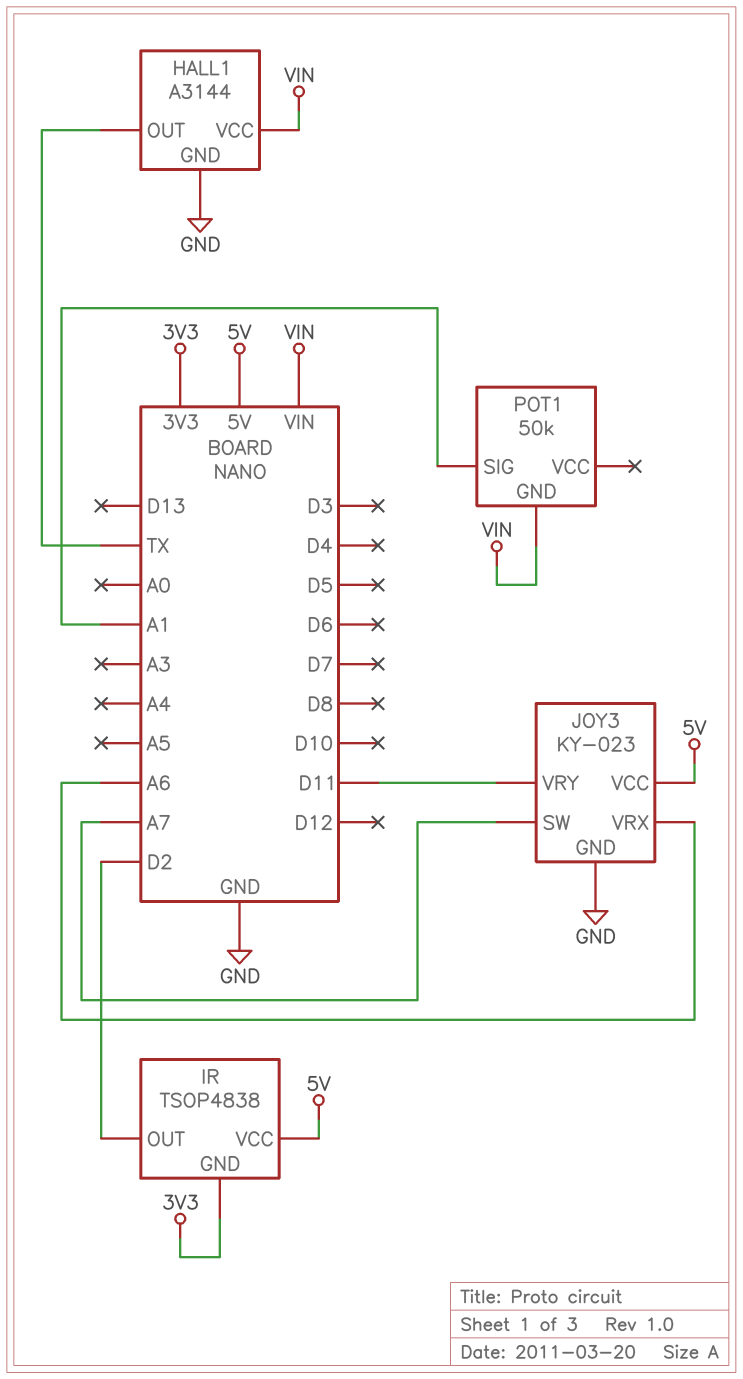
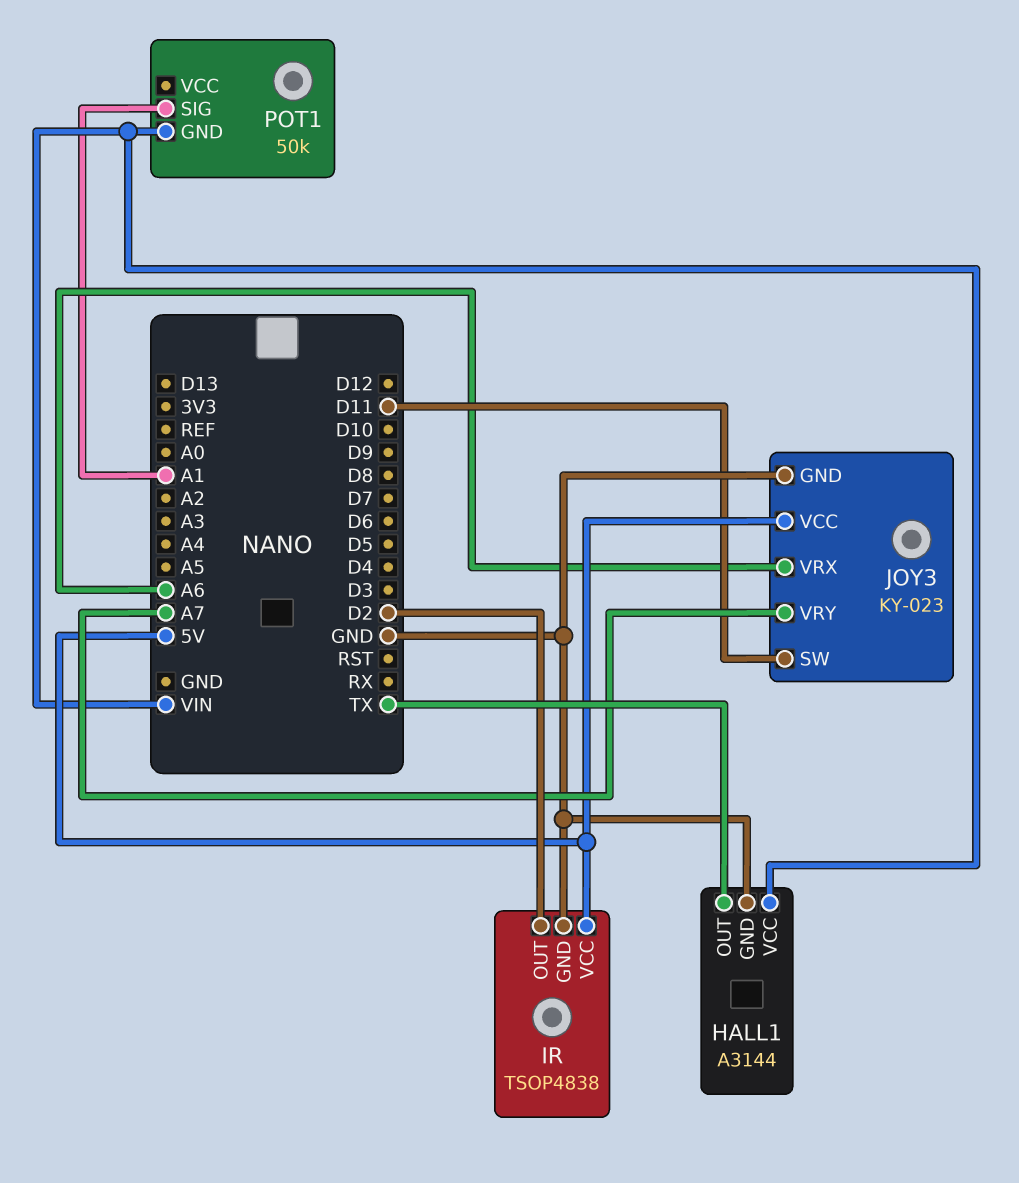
IR pin GND: 3V3 -> GND
JOY3 pin SW: A7 -> D11
JOY3 pin VRY: D11 -> A7

